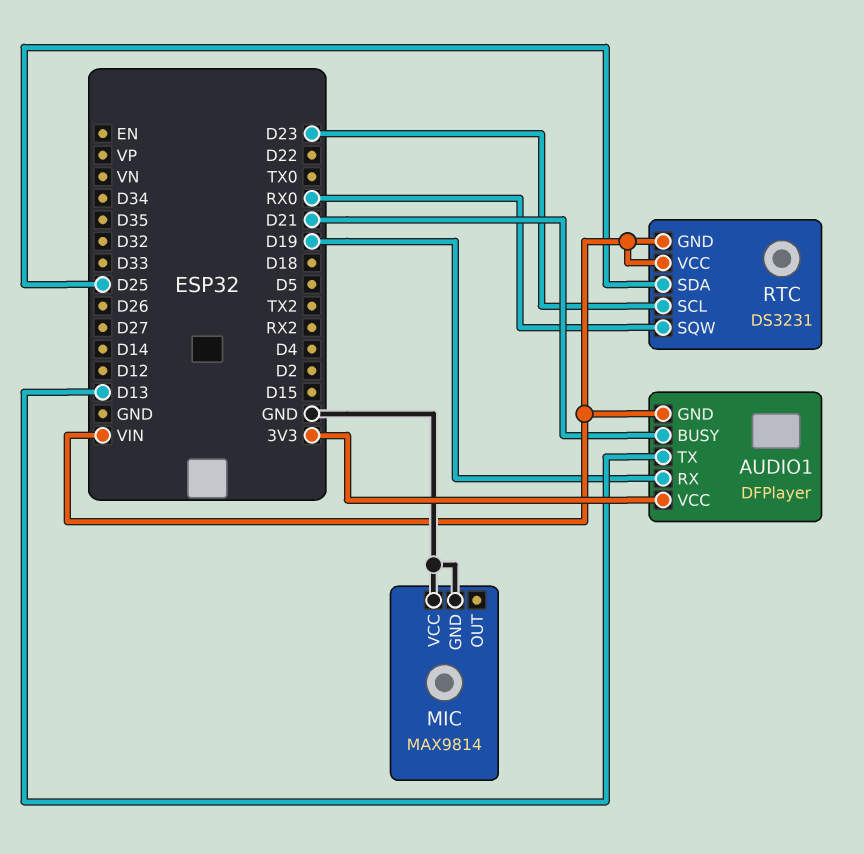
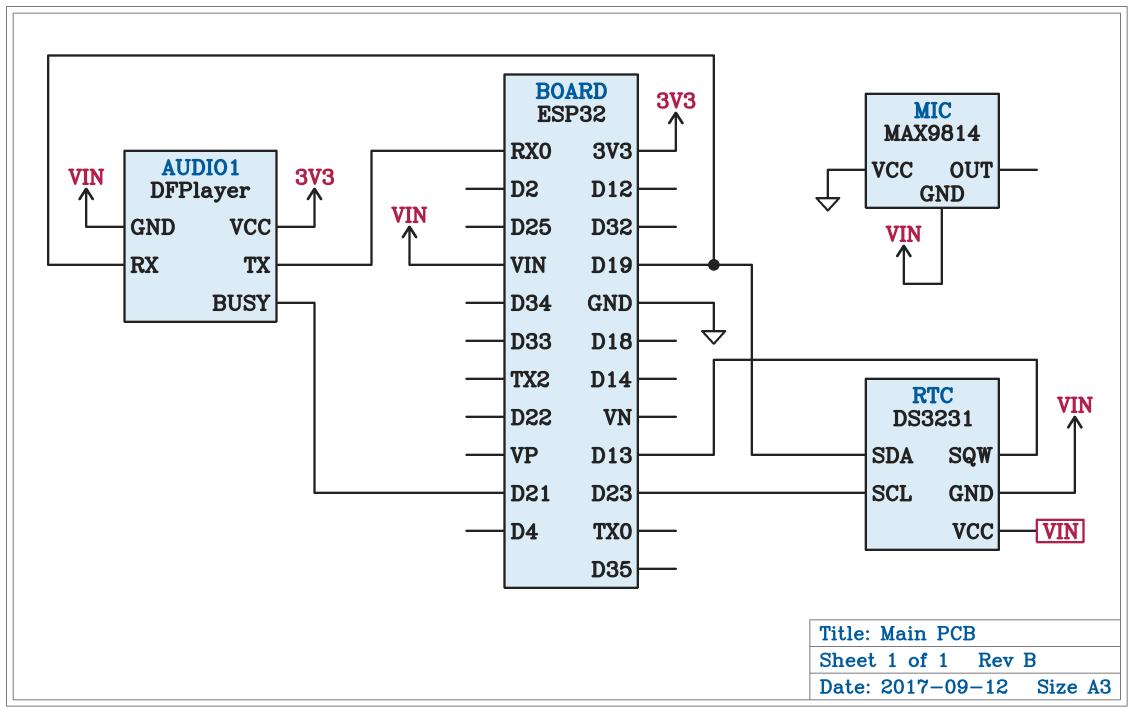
AUDIO1 pin TX: D13 -> RX0
MIC pin GND: GND -> VIN
RTC pin SDA: D25 -> D19
RTC pin SQW: RX0 -> D13

